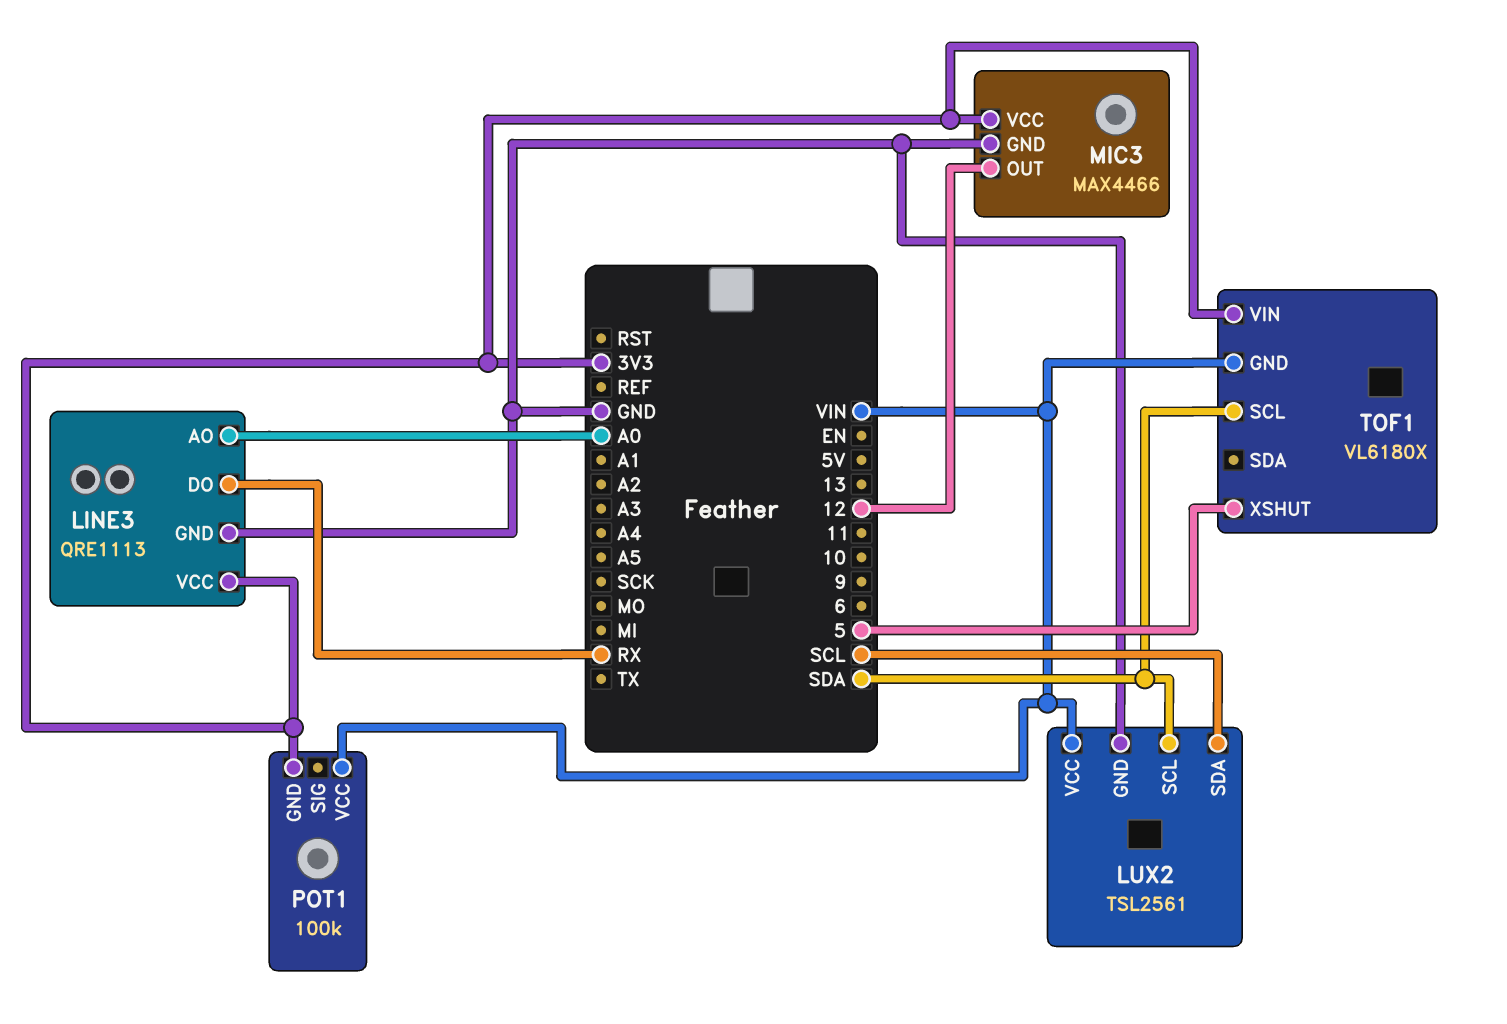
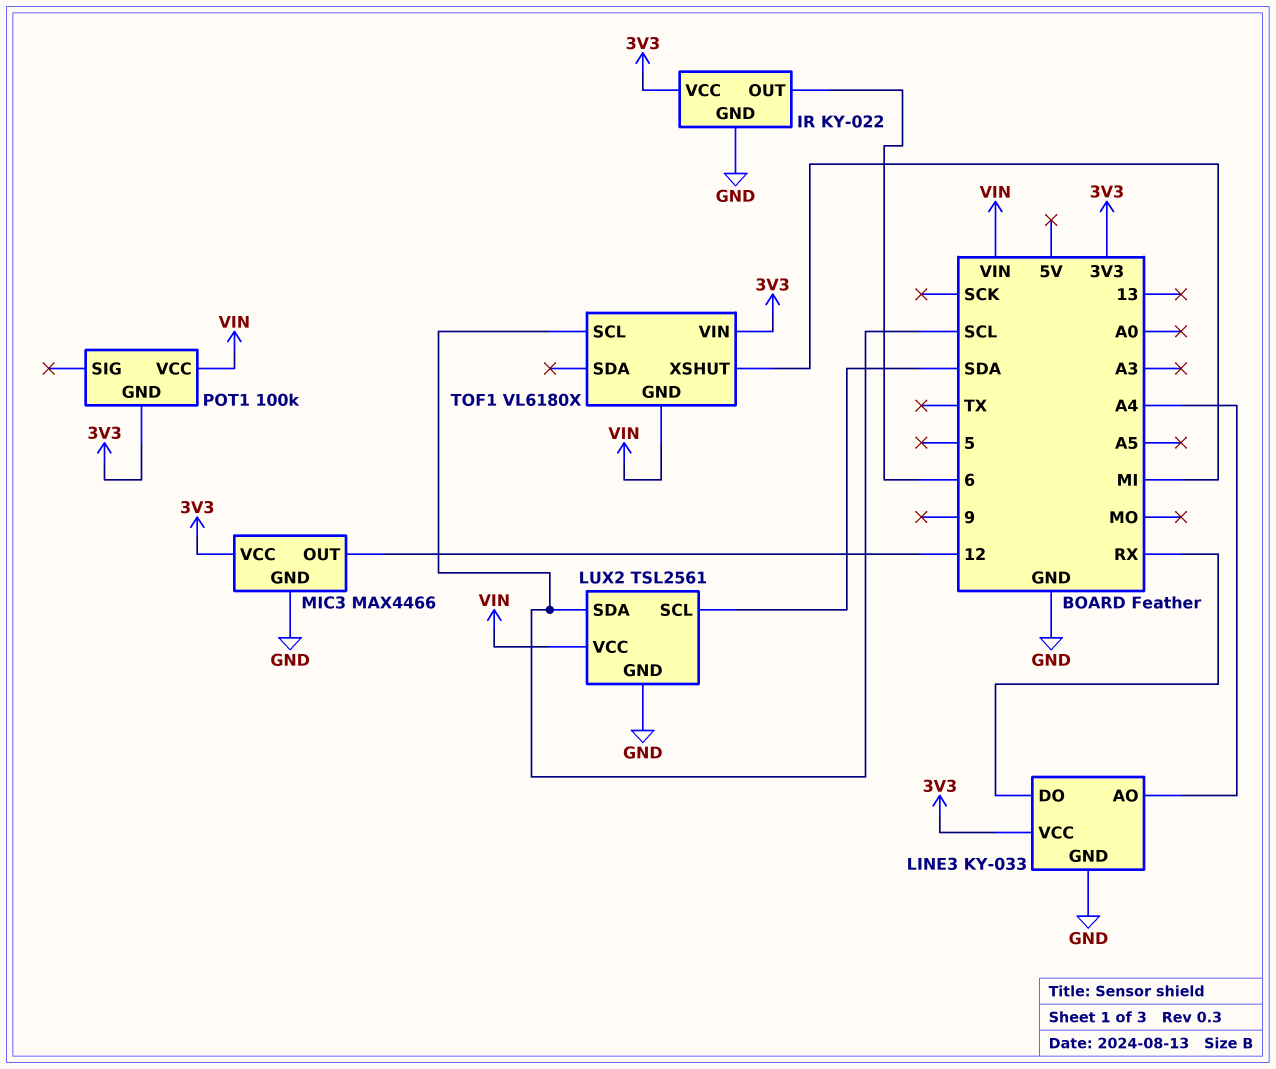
IR: none -> KY-022
IR pin GND: none -> GND
IR pin OUT: none -> 6
IR pin VCC: none -> 3V3
LINE3: QRE1113 -> KY-033
LINE3 pin AO: A0 -> A4
TOF1 pin SCL: SDA -> SCL
TOF1 pin XSHUT: 5 -> MI

